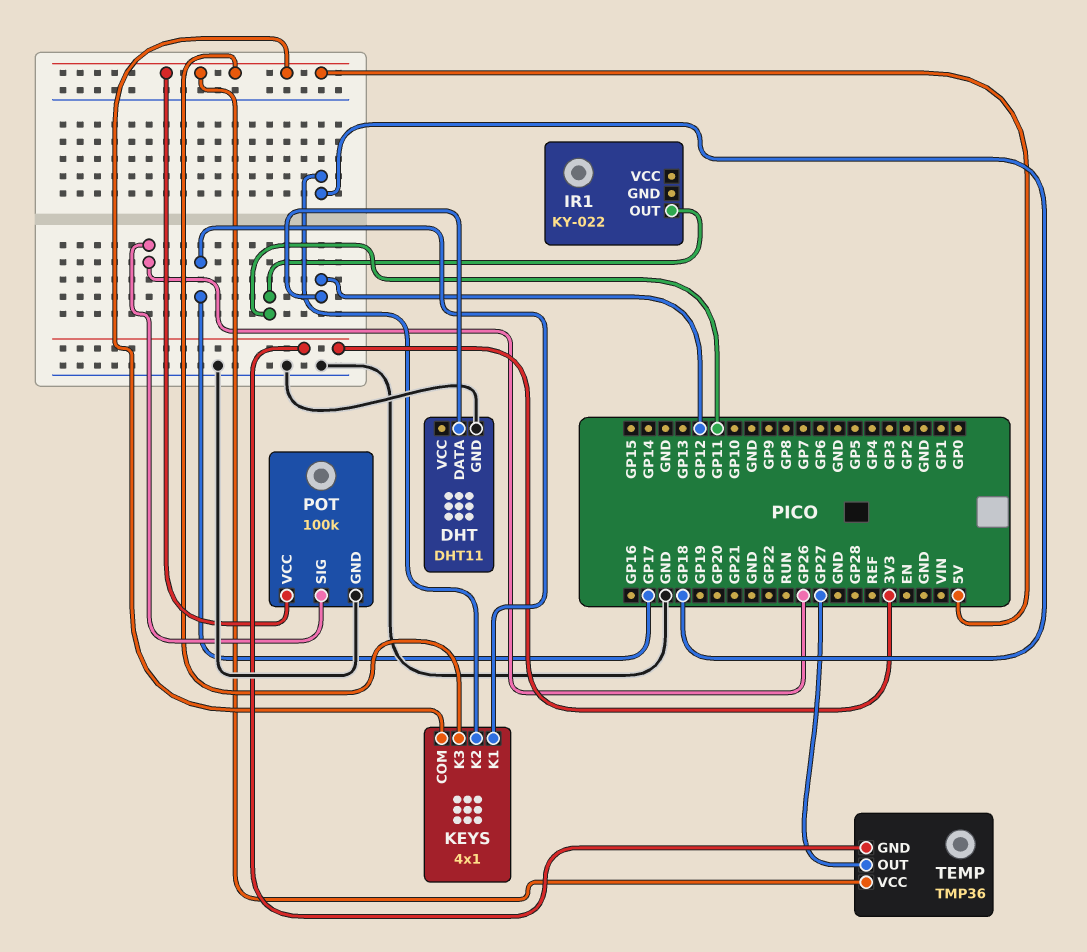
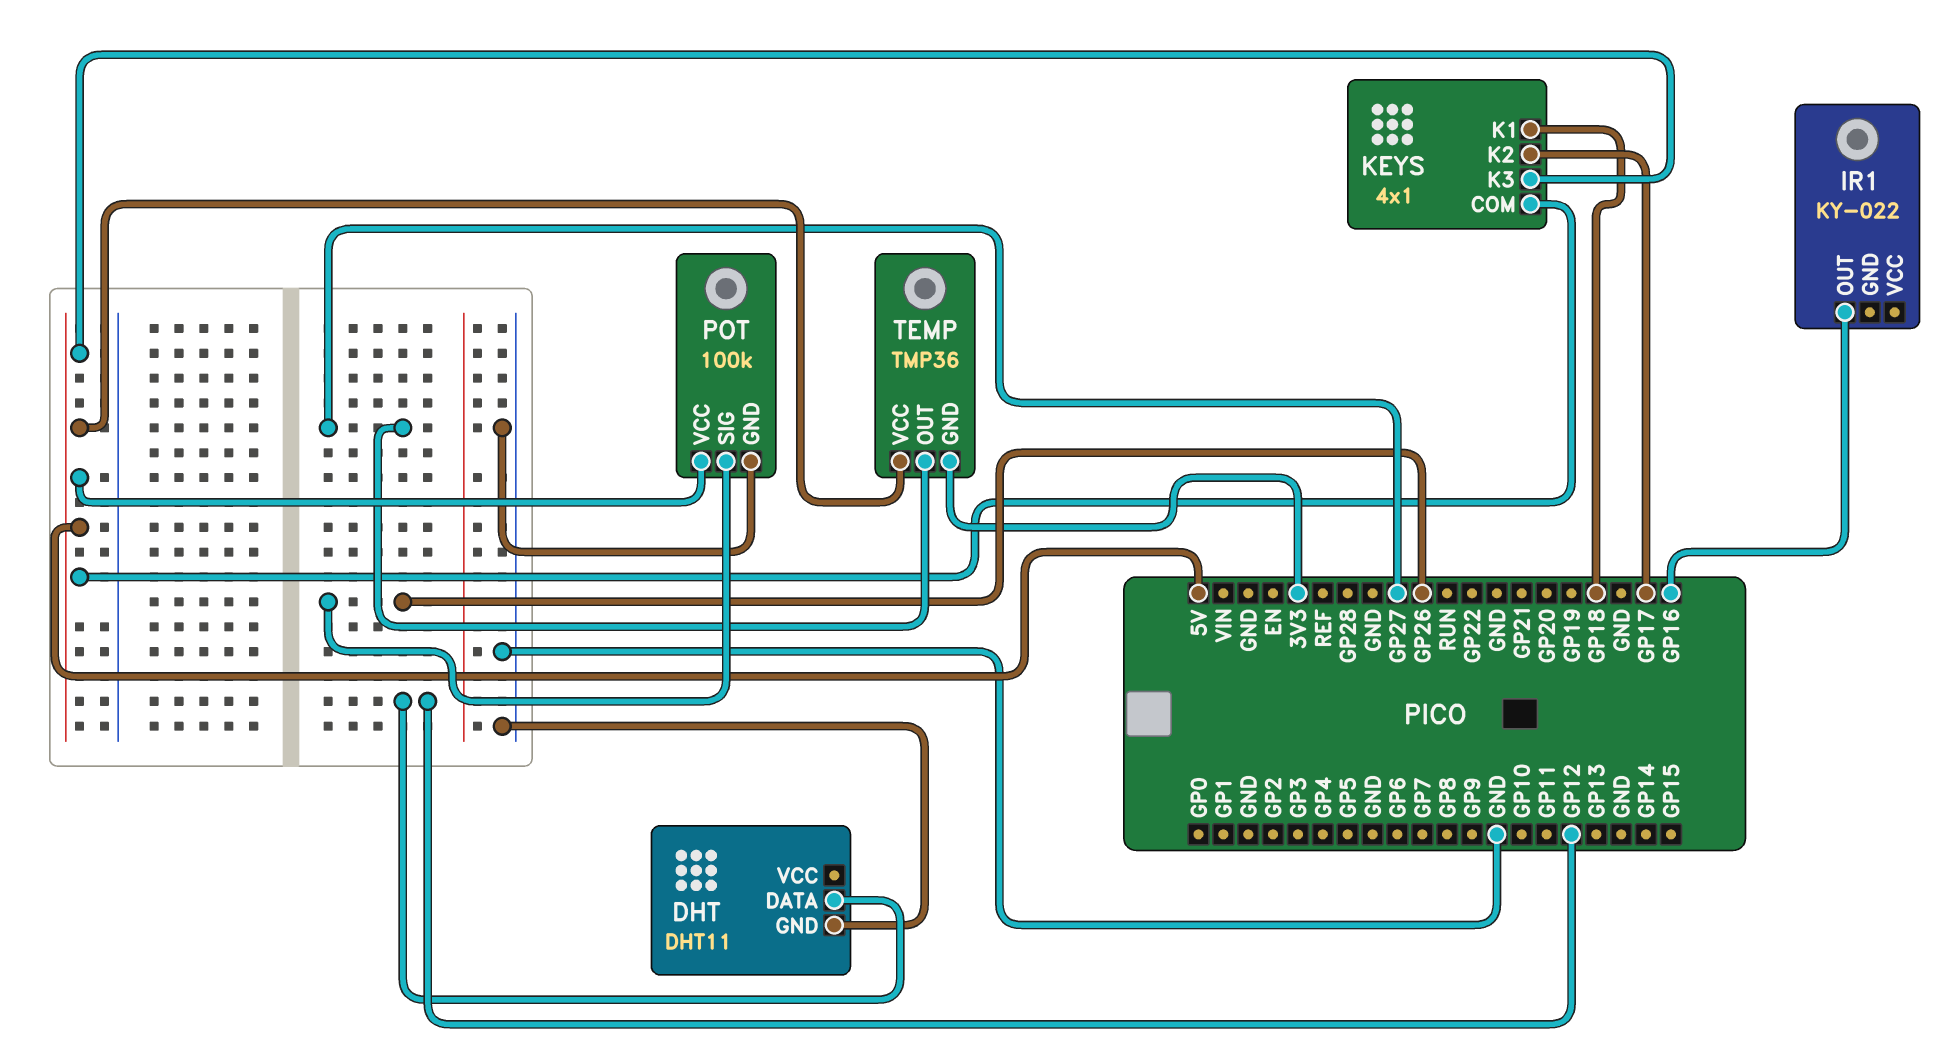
IR1 pin OUT: GP11 -> GP16
KEYS pin K1: GP17 -> GP18
KEYS pin K2: GP18 -> GP17

